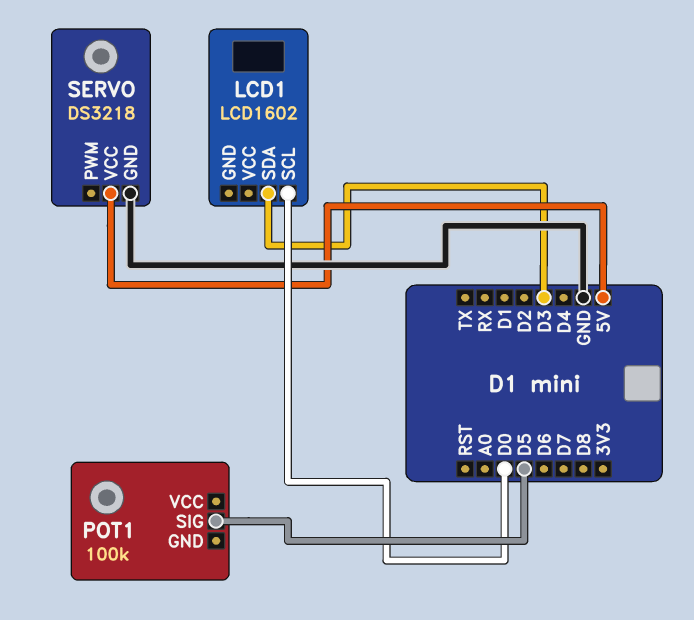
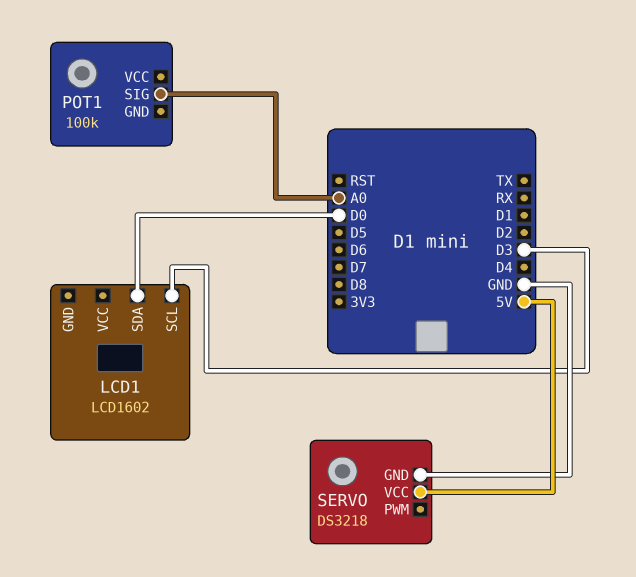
LCD1 pin SCL: D0 -> D3
LCD1 pin SDA: D3 -> D0
POT1 pin SIG: D5 -> A0

